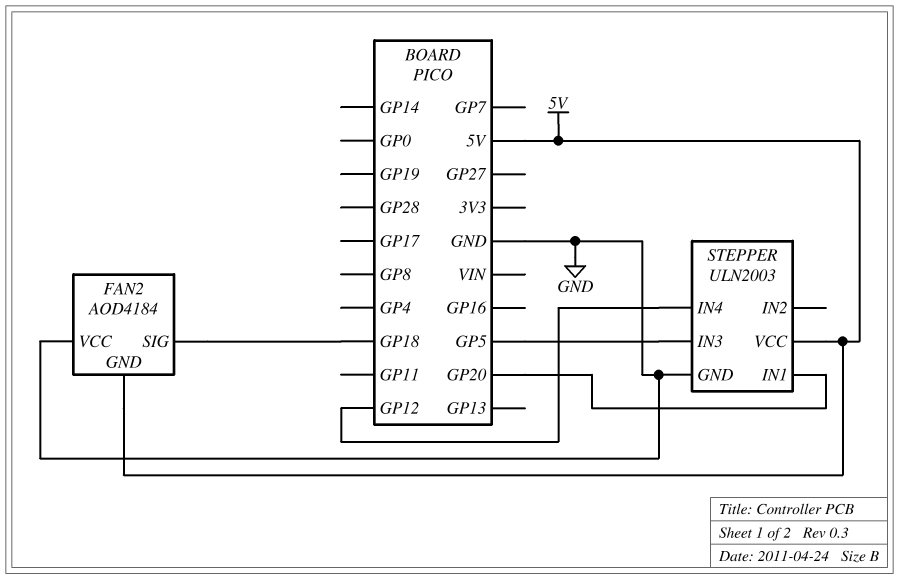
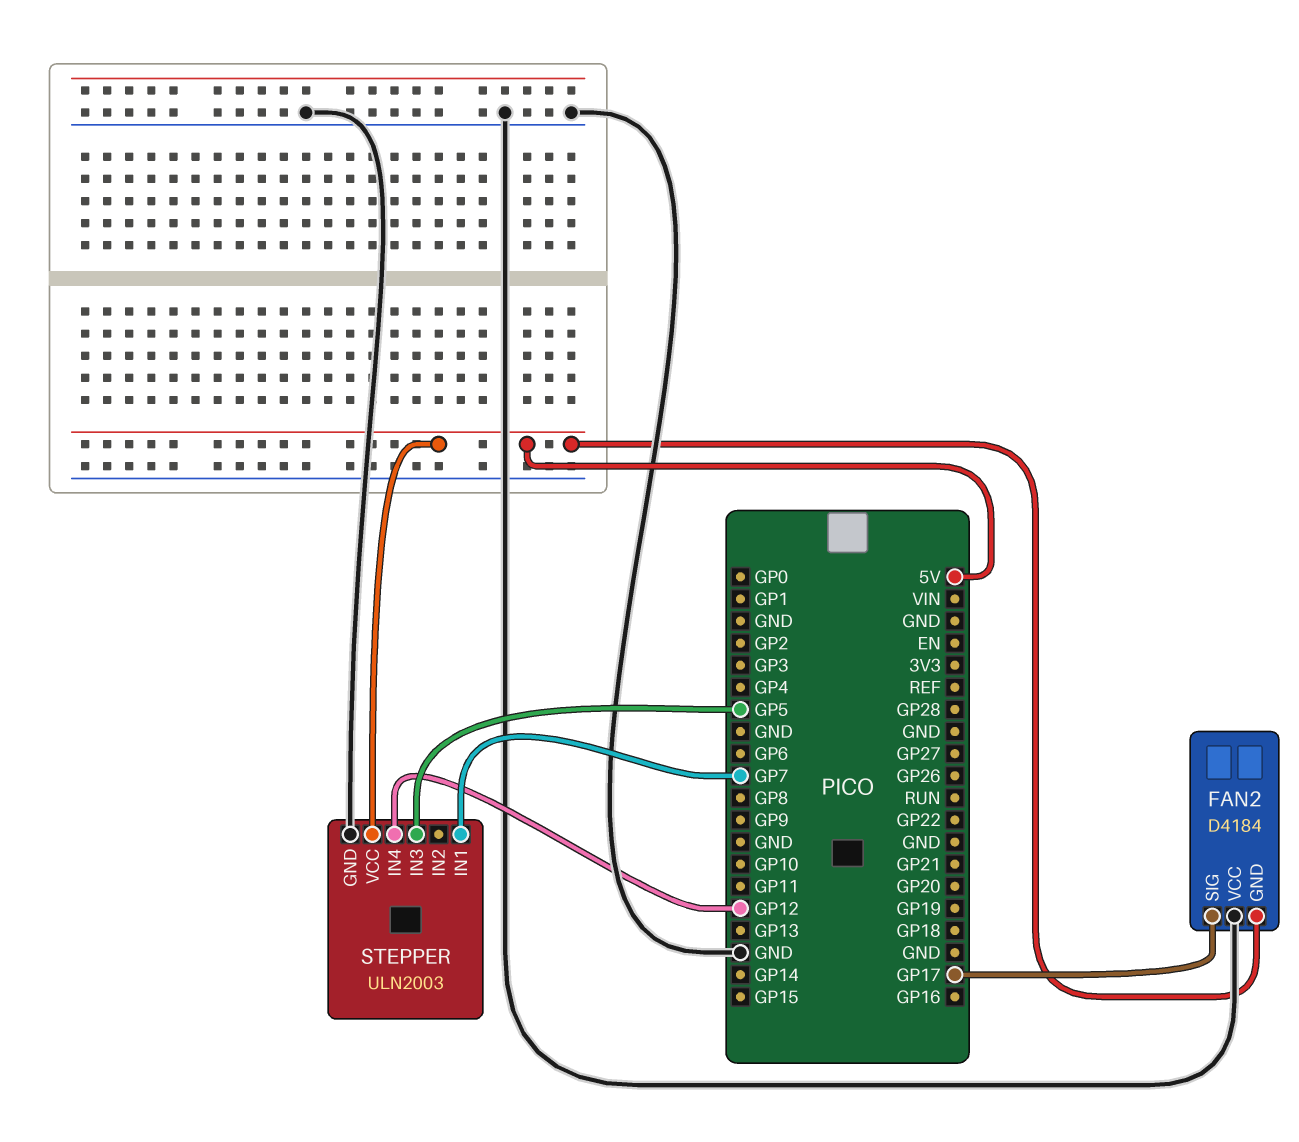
FAN2: AOD4184 -> D4184
FAN2 pin SIG: GP18 -> GP17
STEPPER pin IN1: GP20 -> GP7

